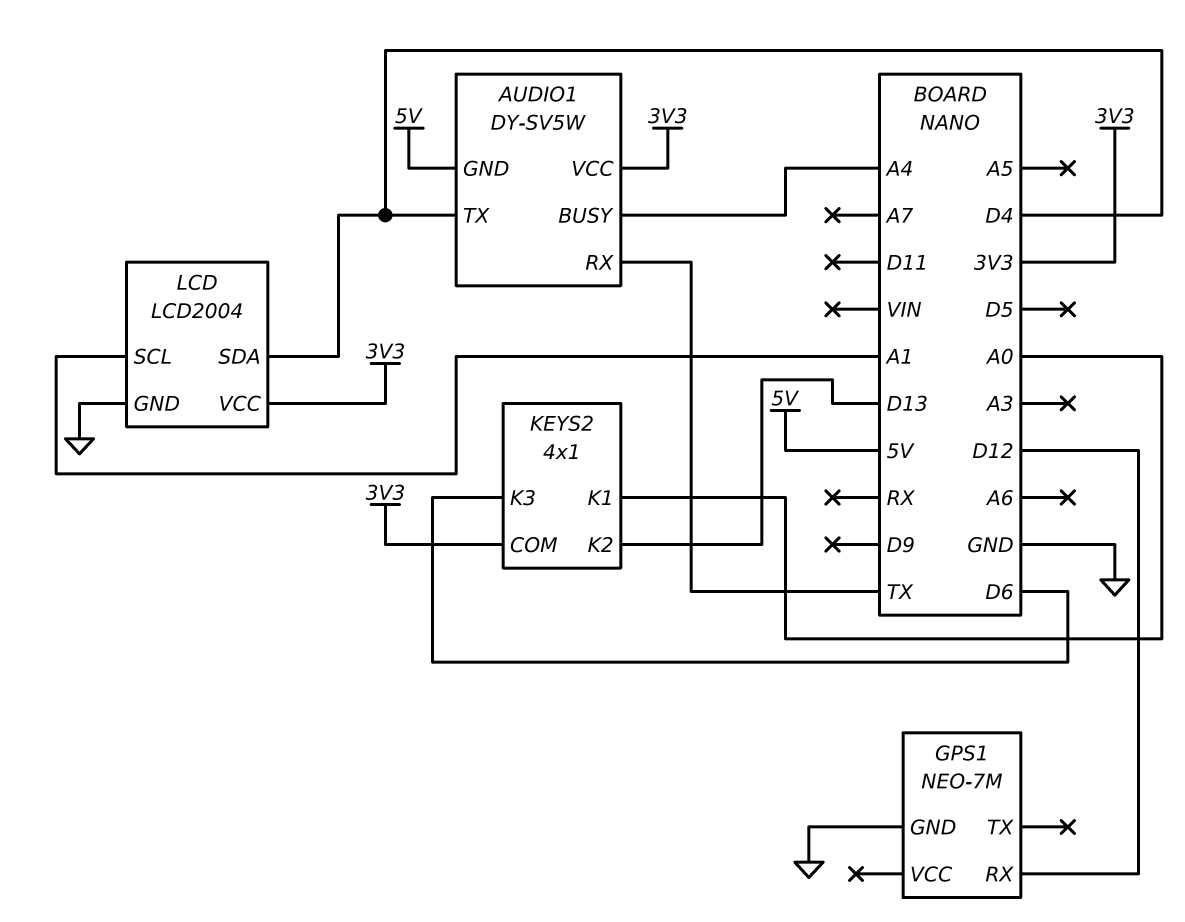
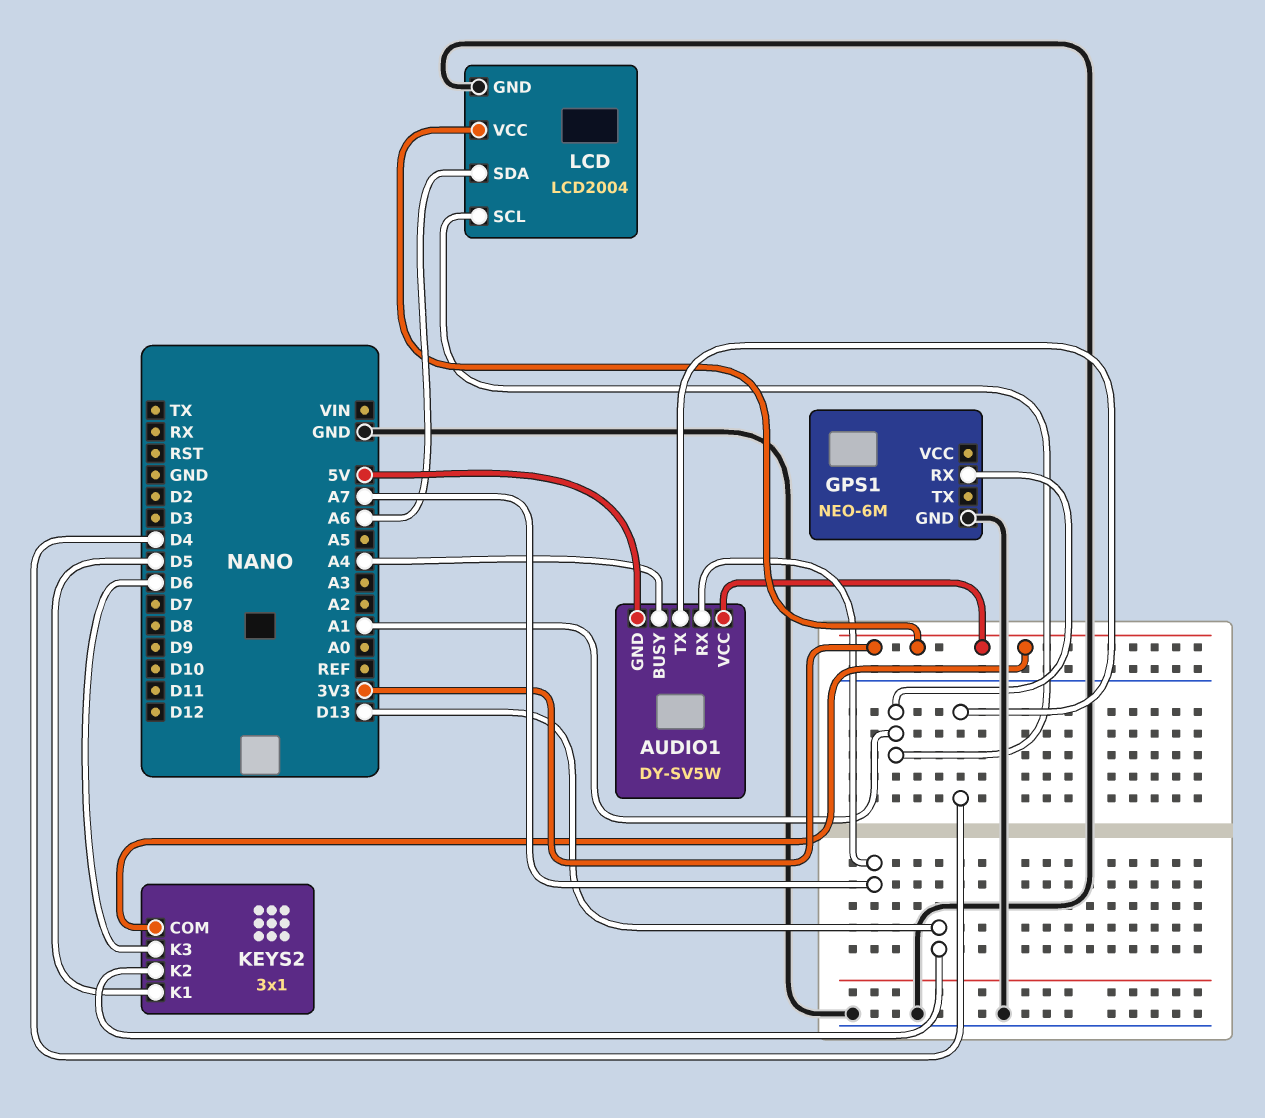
AUDIO1 pin RX: TX -> A7
GPS1: NEO-7M -> NEO-6M
GPS1 pin RX: D12 -> A1
KEYS2: 4x1 -> 3x1
KEYS2 pin K1: A0 -> D5
LCD pin SDA: D4 -> A6

